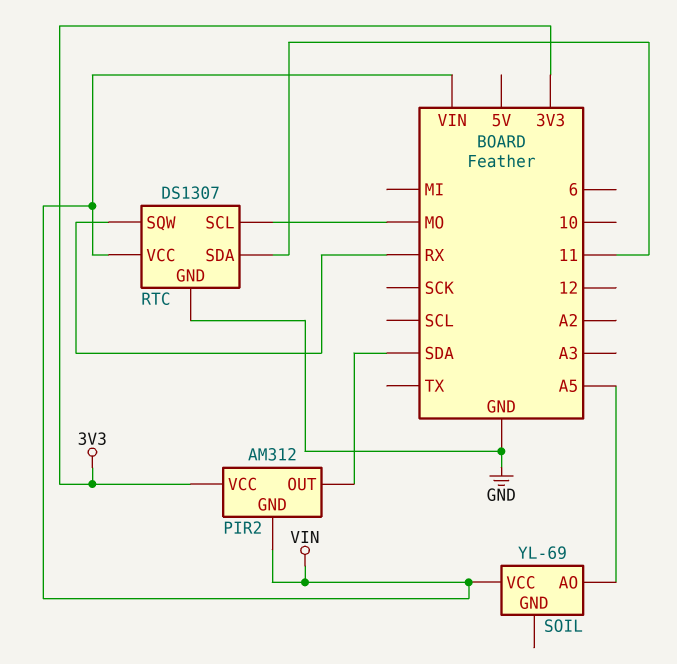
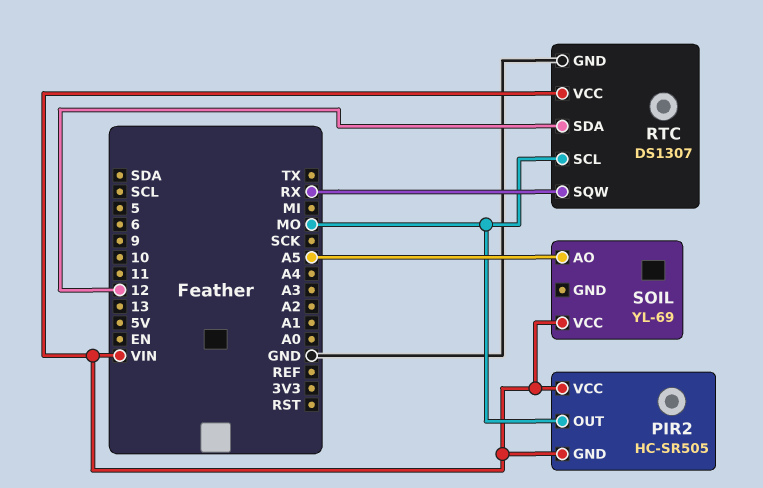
PIR2: AM312 -> HC-SR505
PIR2 pin OUT: SDA -> MO
PIR2 pin VCC: 3V3 -> VIN
RTC pin SDA: 11 -> 12

